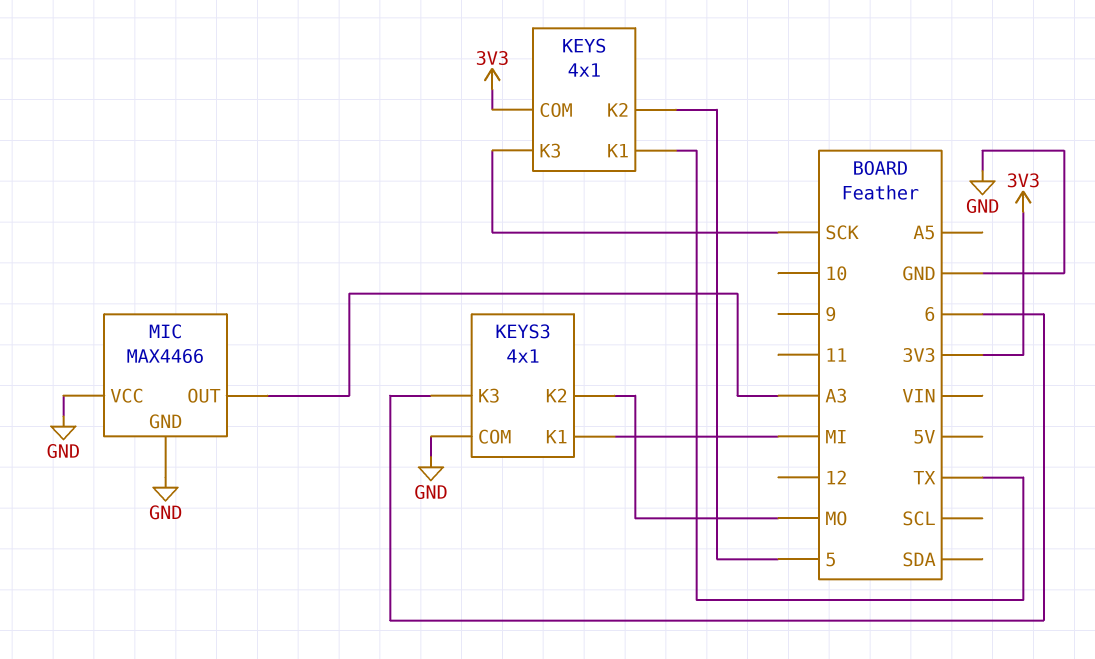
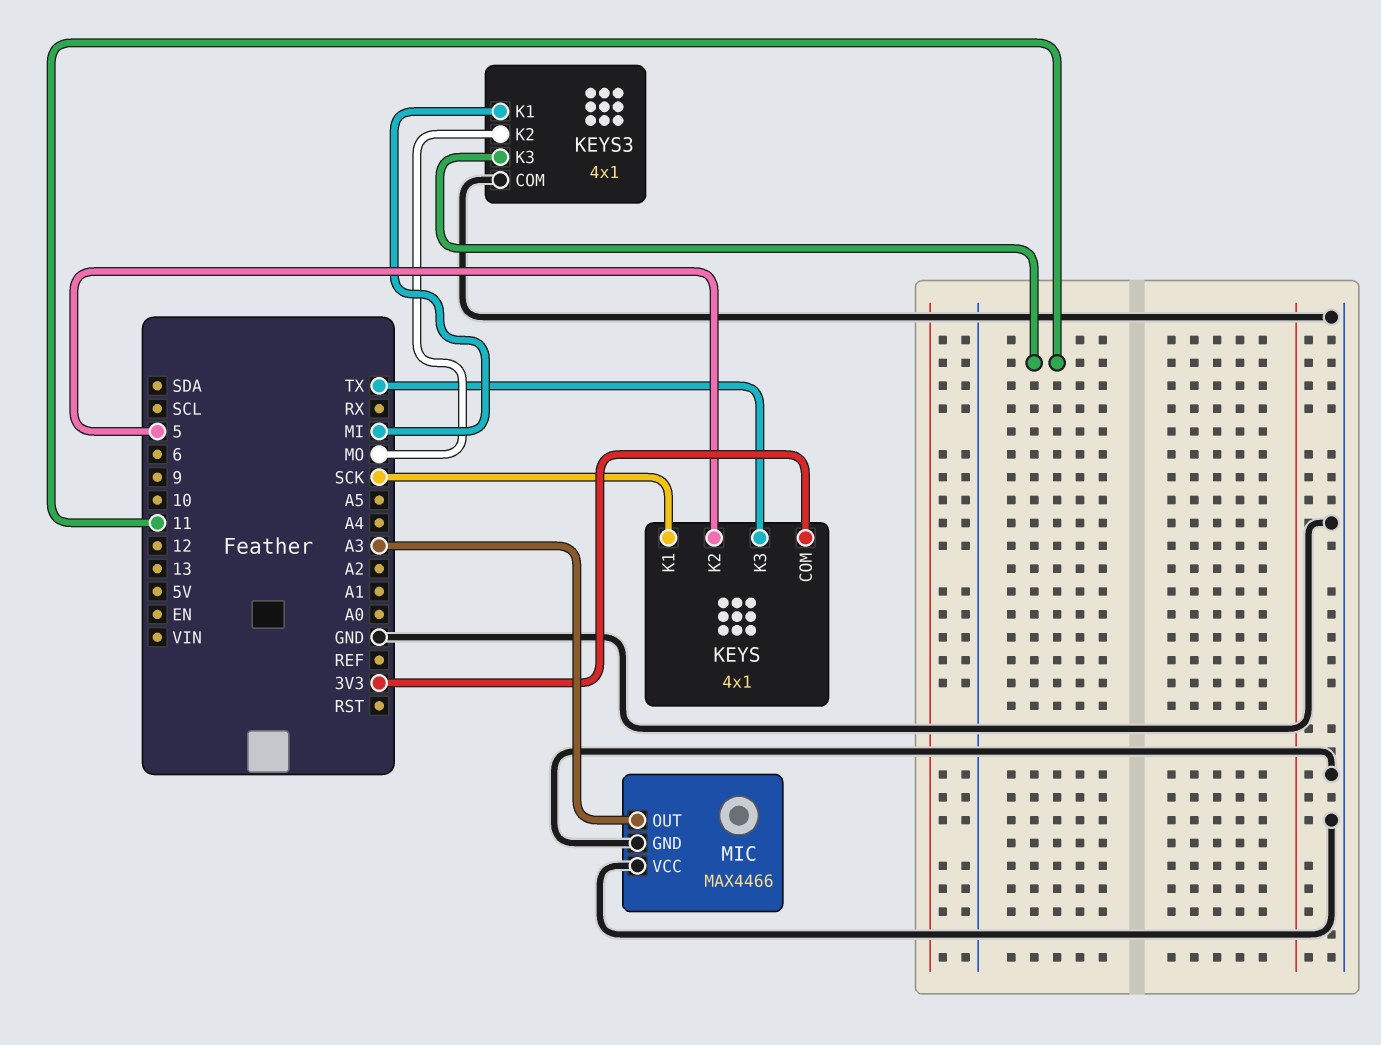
KEYS pin K1: TX -> SCK
KEYS pin K3: SCK -> TX
KEYS3 pin K3: 6 -> 11

